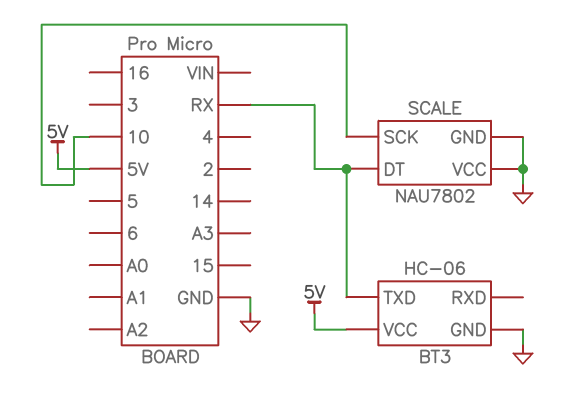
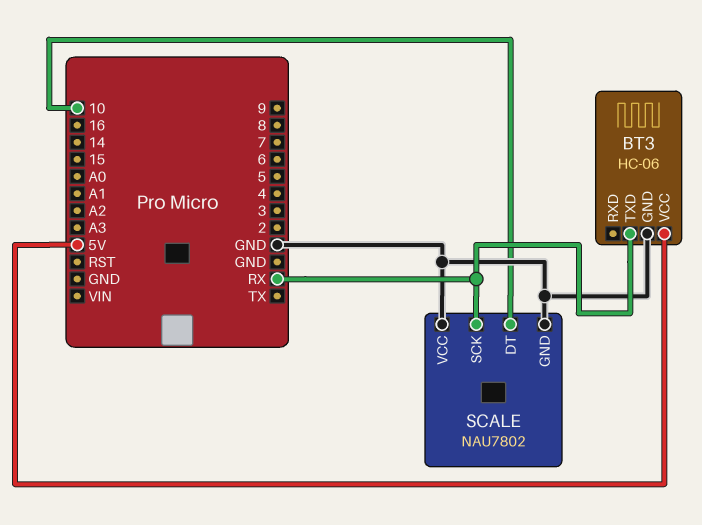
SCALE pin DT: RX -> 10
SCALE pin SCK: 10 -> RX

